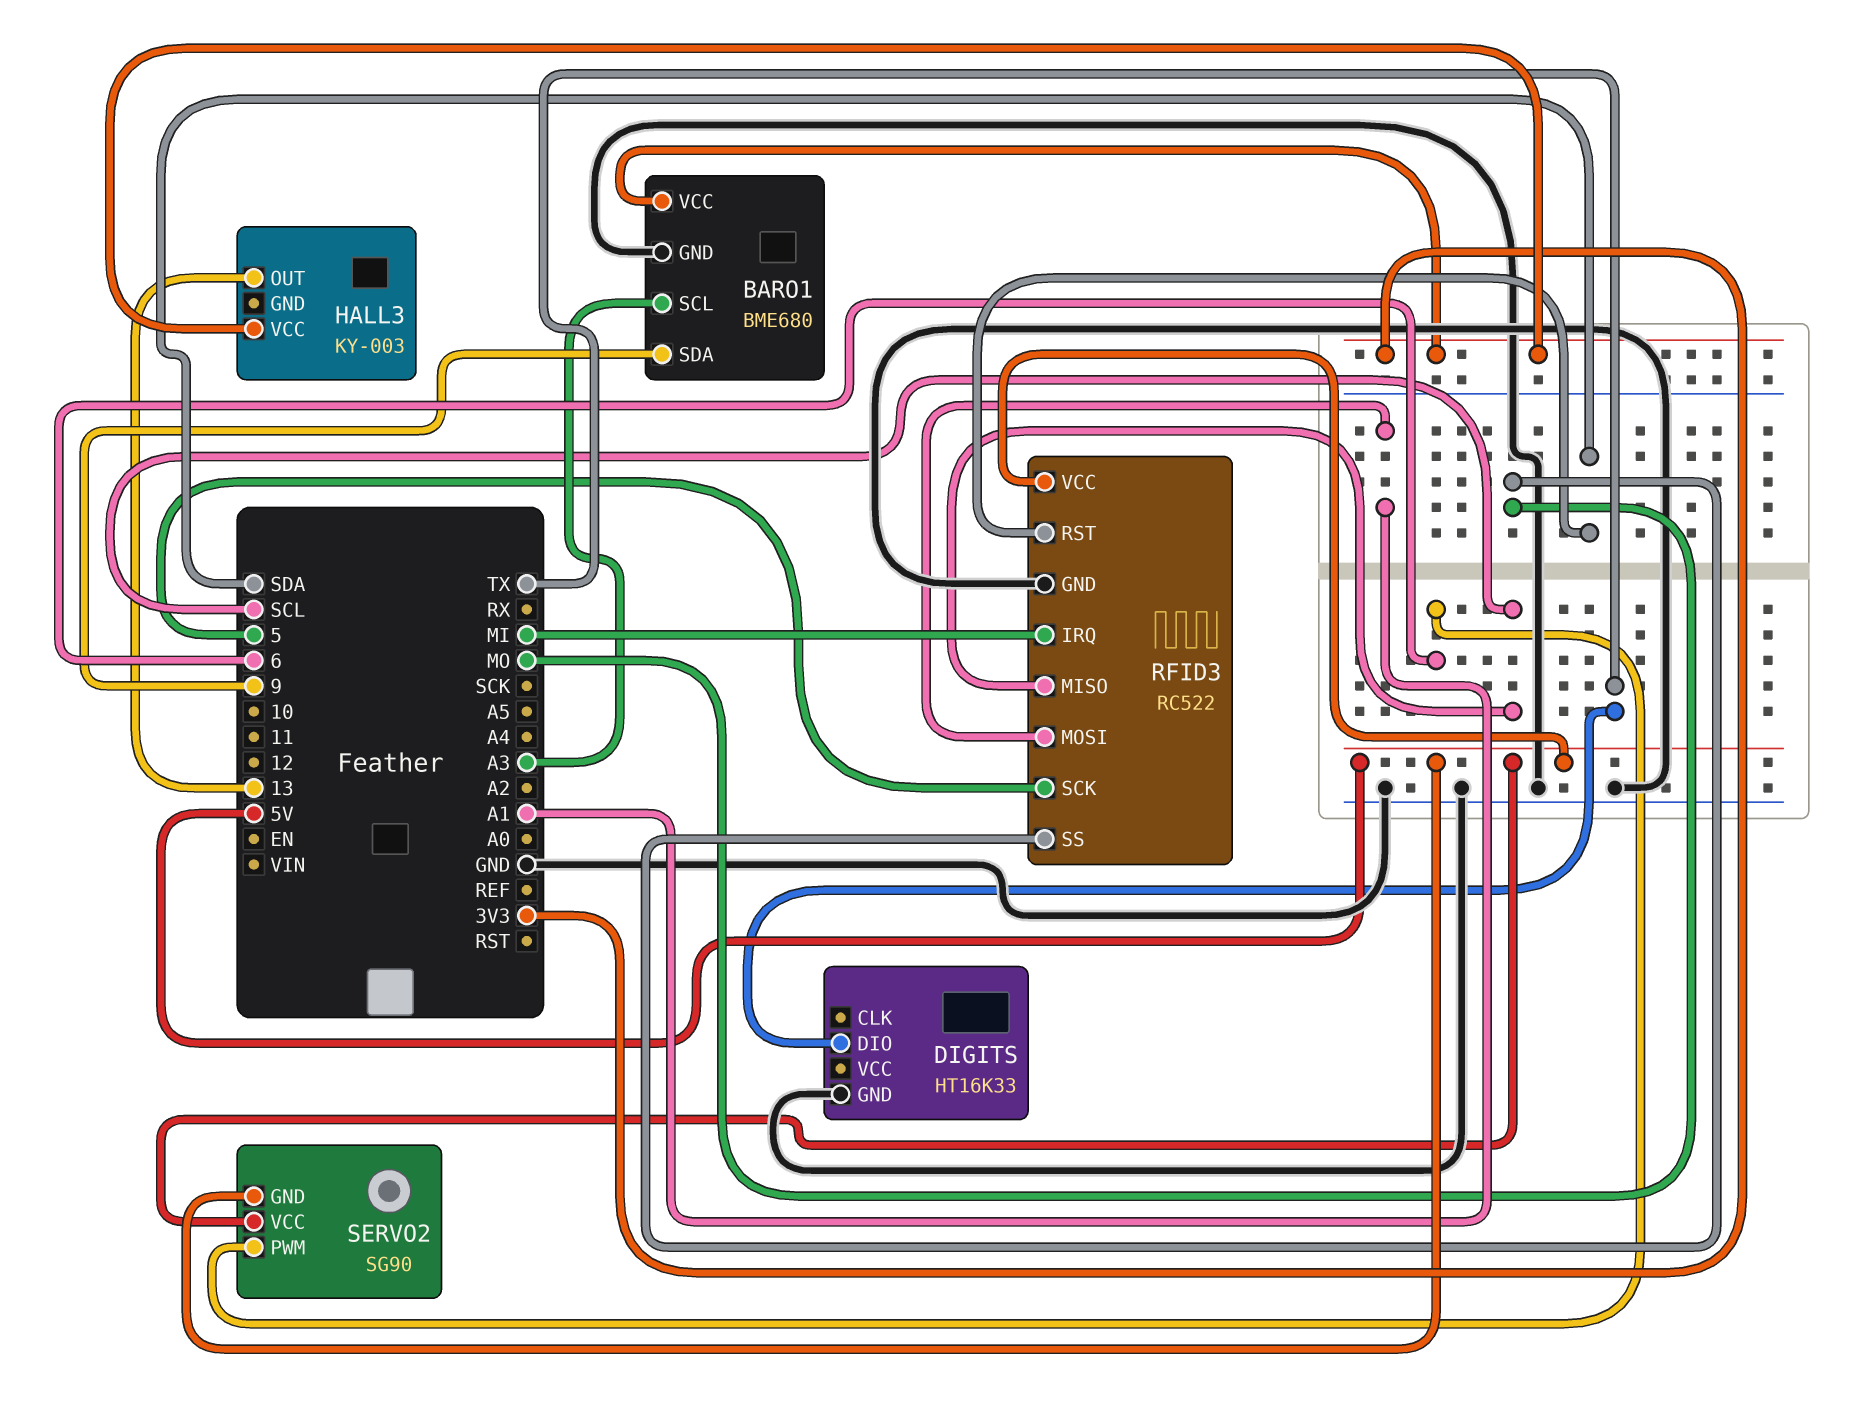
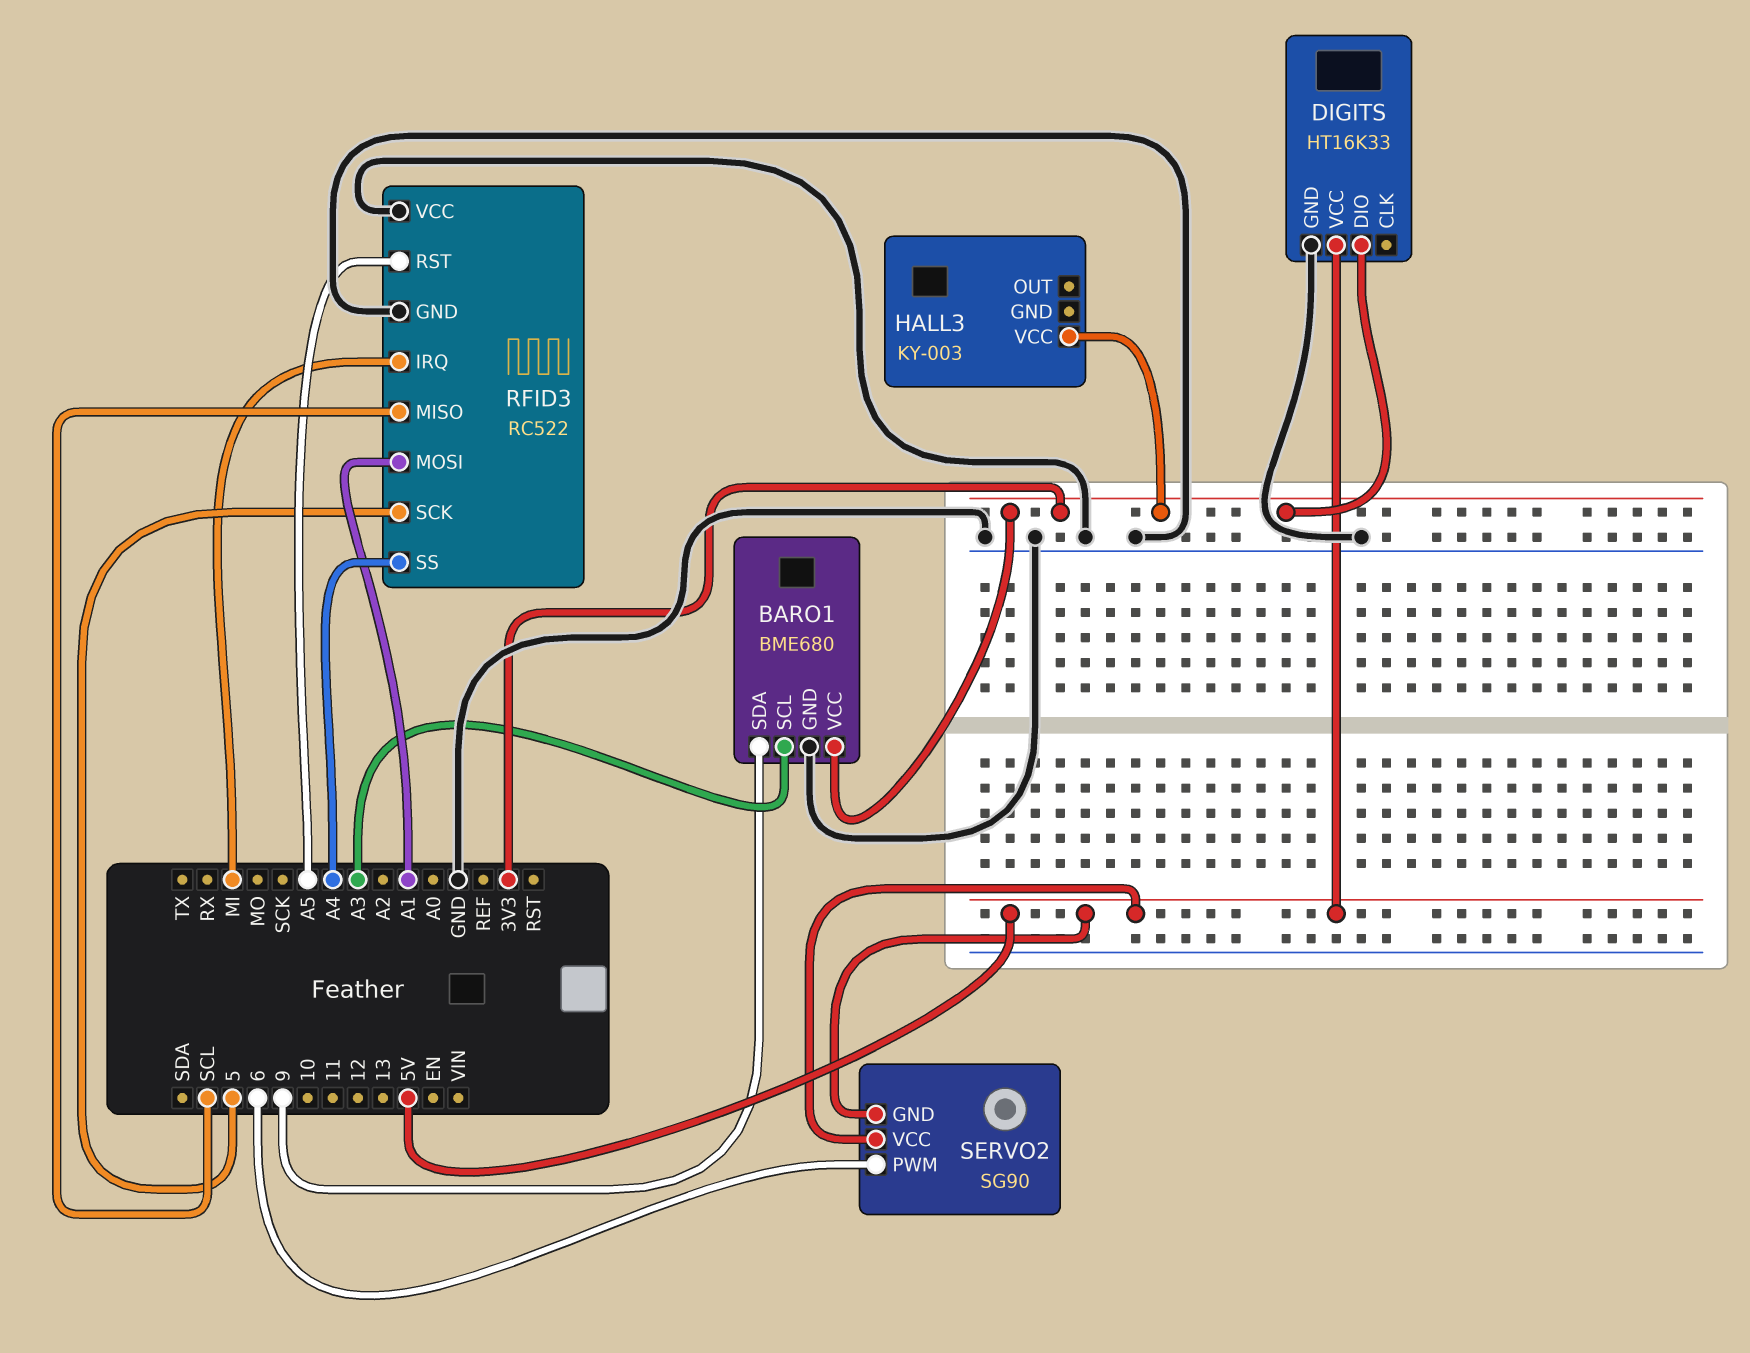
DIGITS pin DIO: TX -> 3V3
DIGITS pin VCC: none -> 5V
HALL3 pin OUT: 13 -> none
RFID3 pin RST: SDA -> A5
RFID3 pin SS: MO -> A4
RFID3 pin VCC: 5V -> GND

